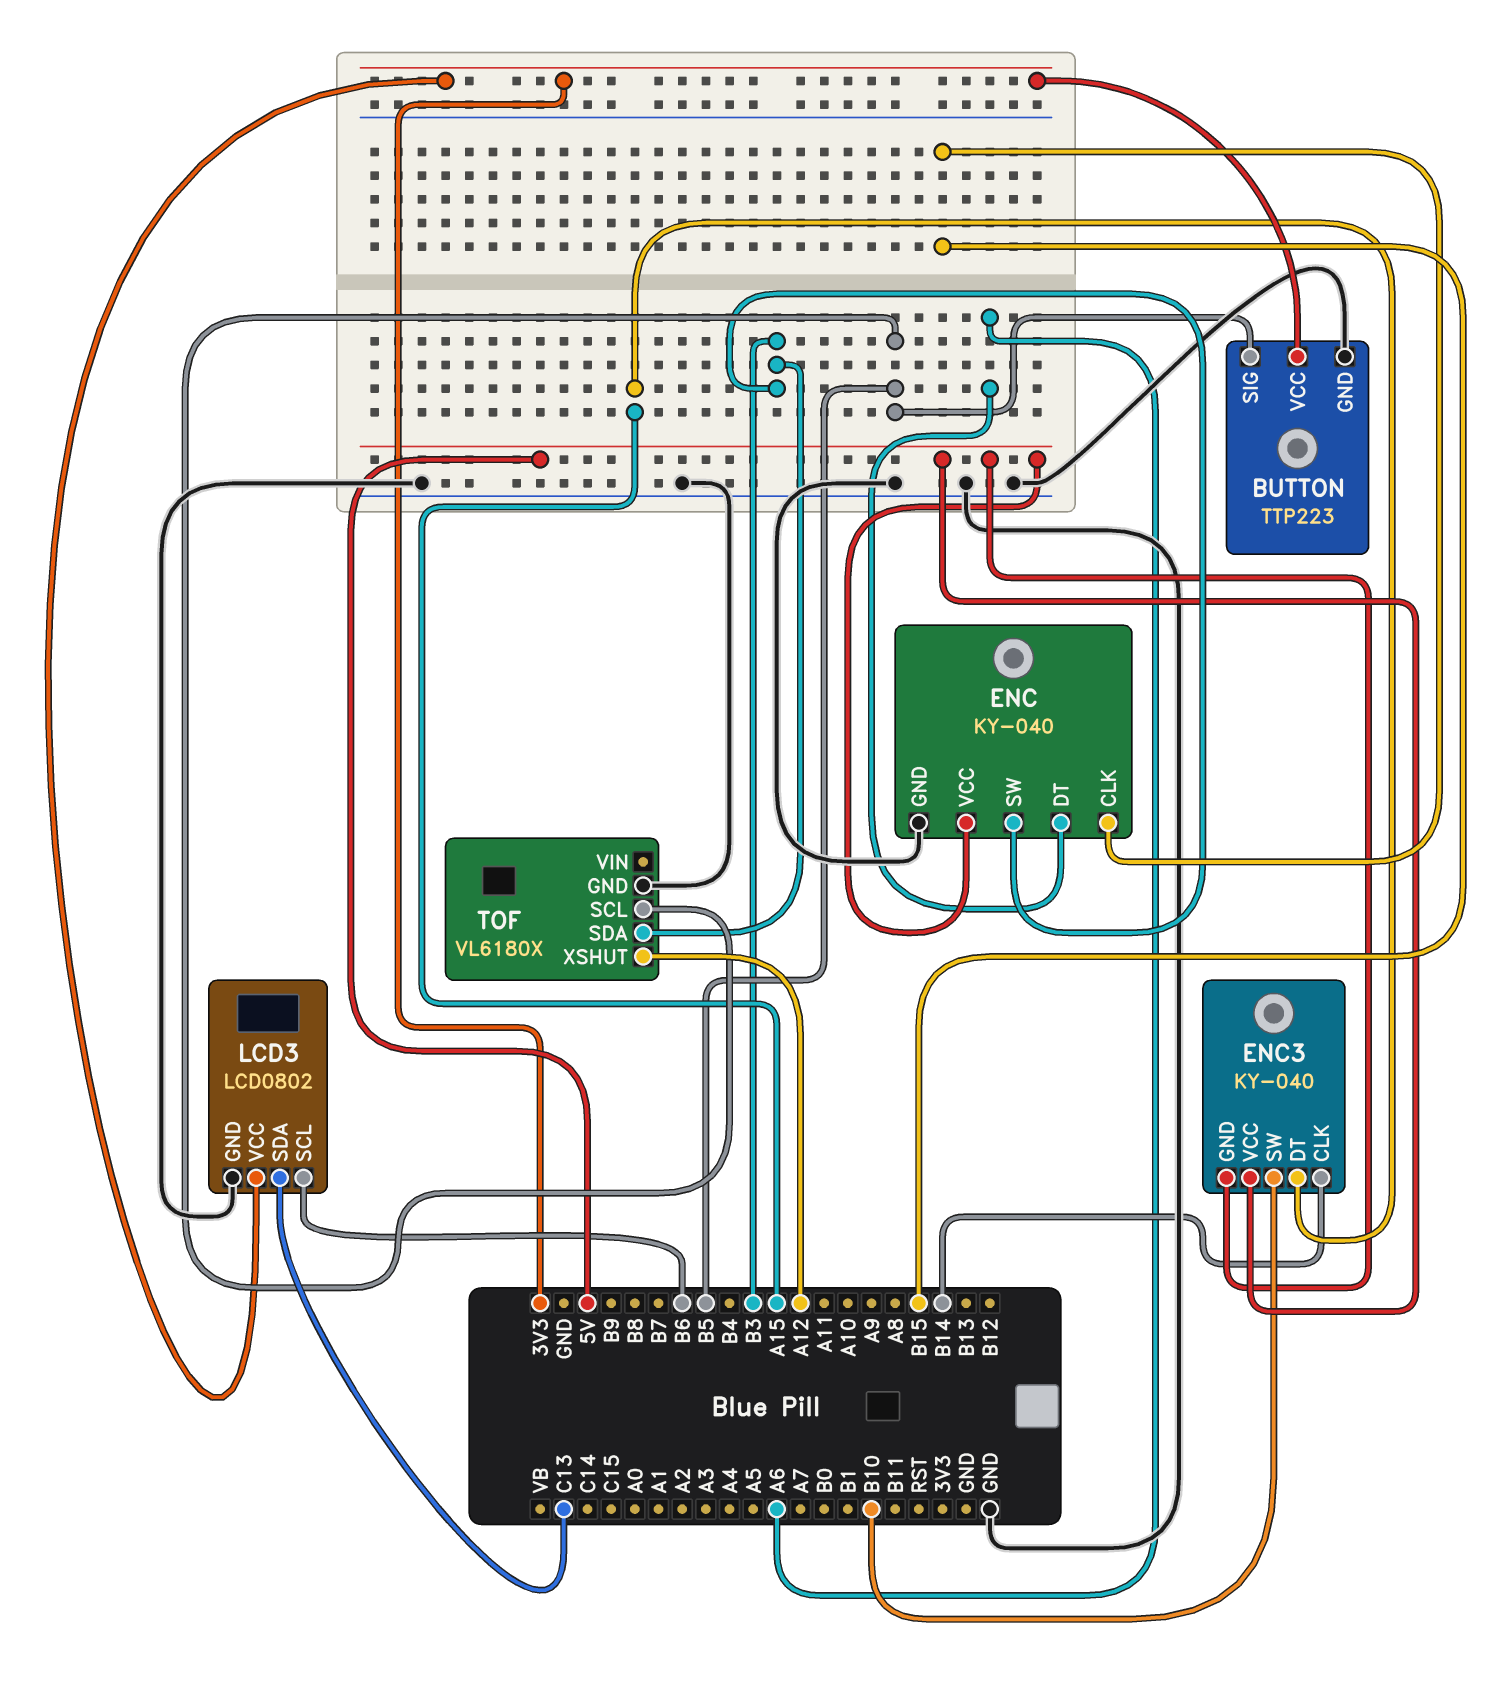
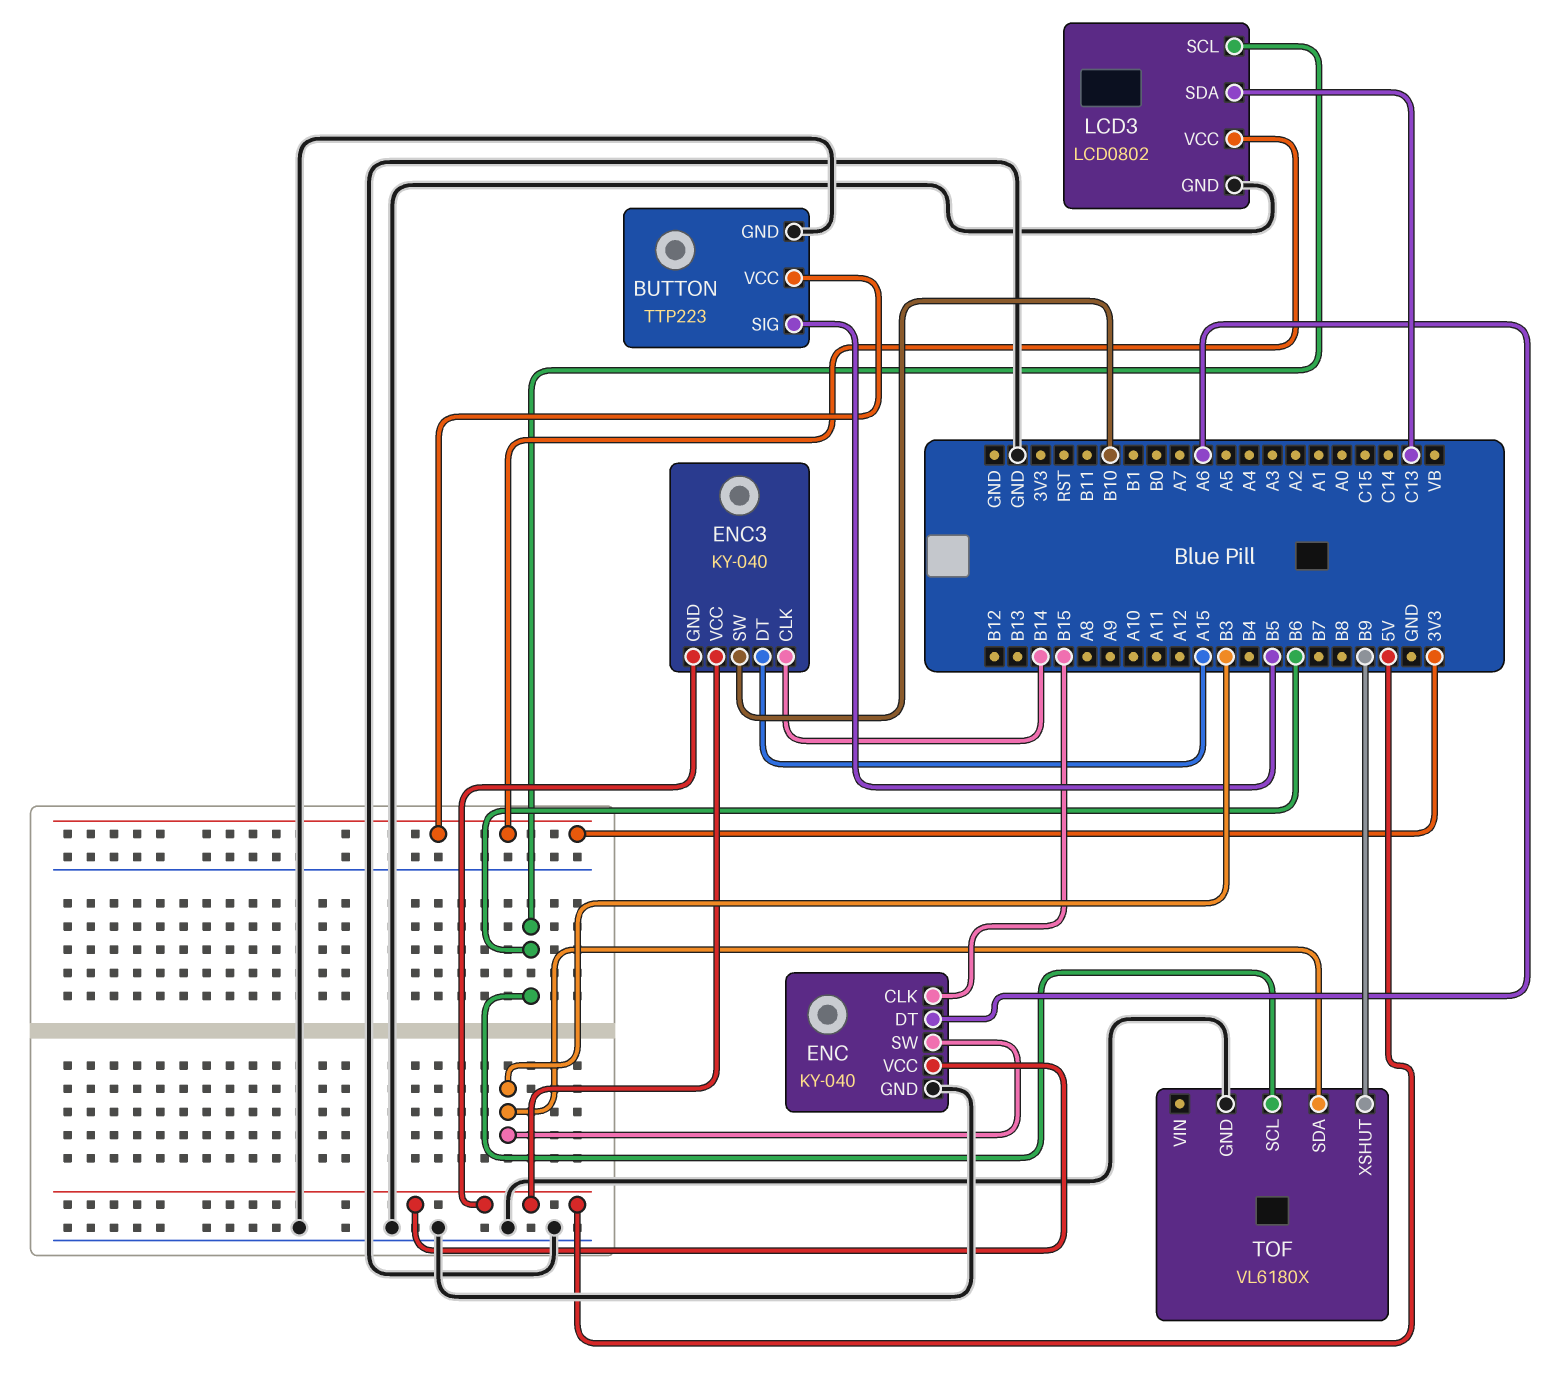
TOF pin SCL: B5 -> B6
TOF pin XSHUT: A12 -> B9

